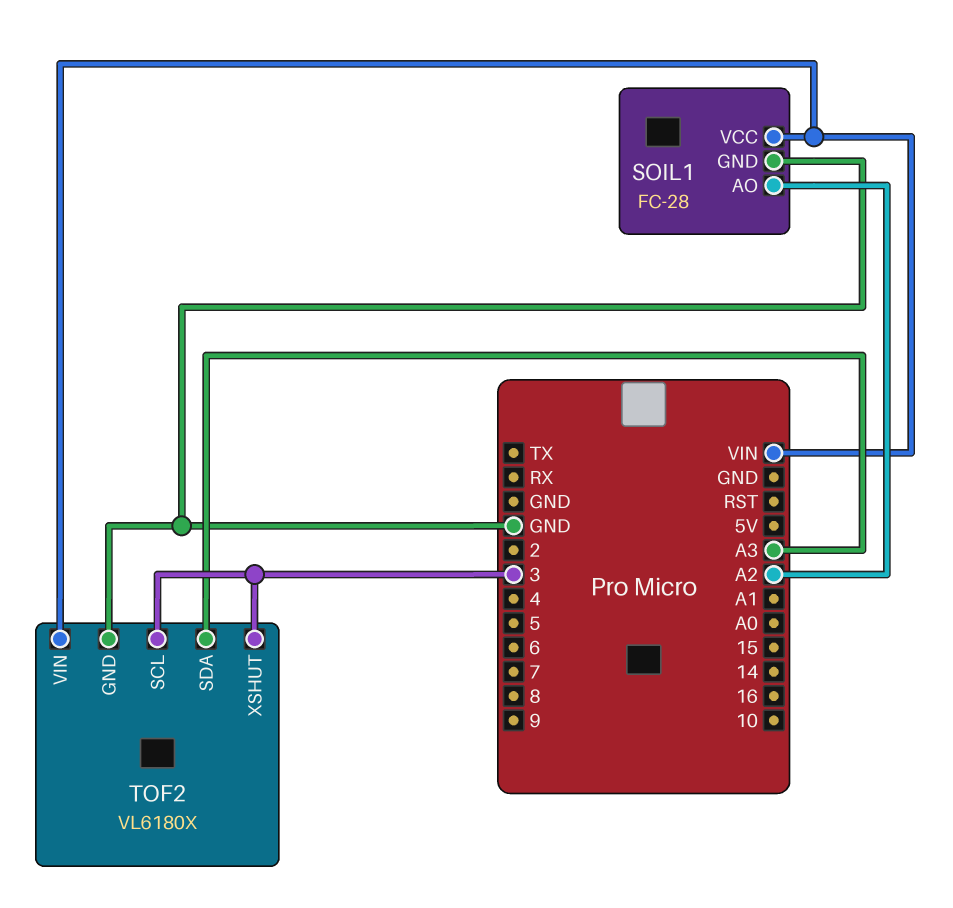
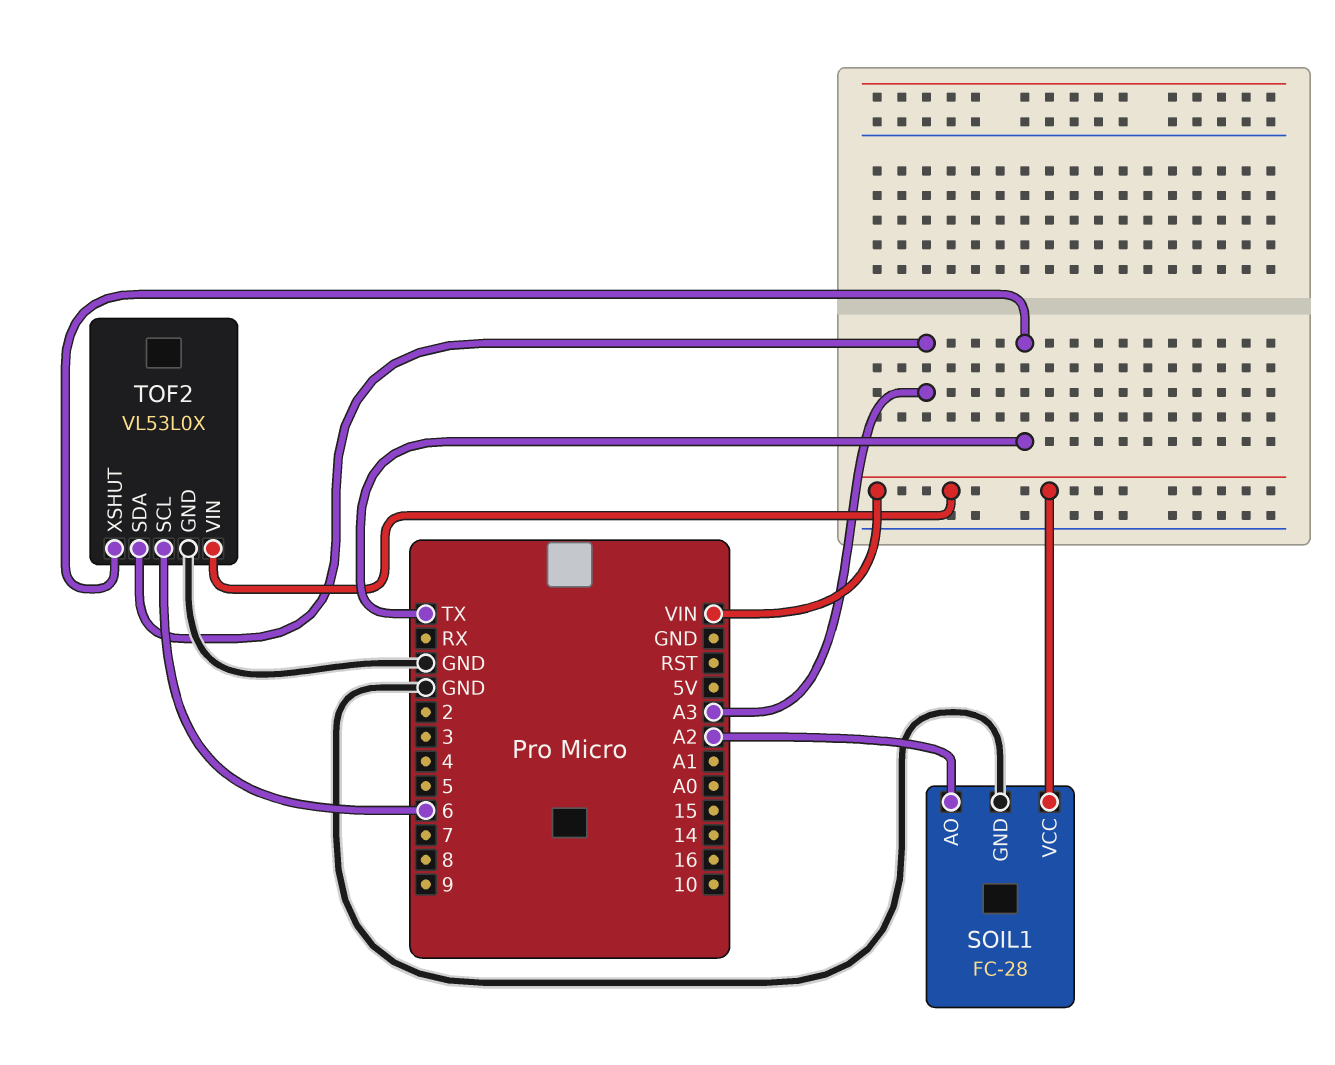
TOF2: VL6180X -> VL53L0X
TOF2 pin SCL: 3 -> 6
TOF2 pin XSHUT: 3 -> TX

